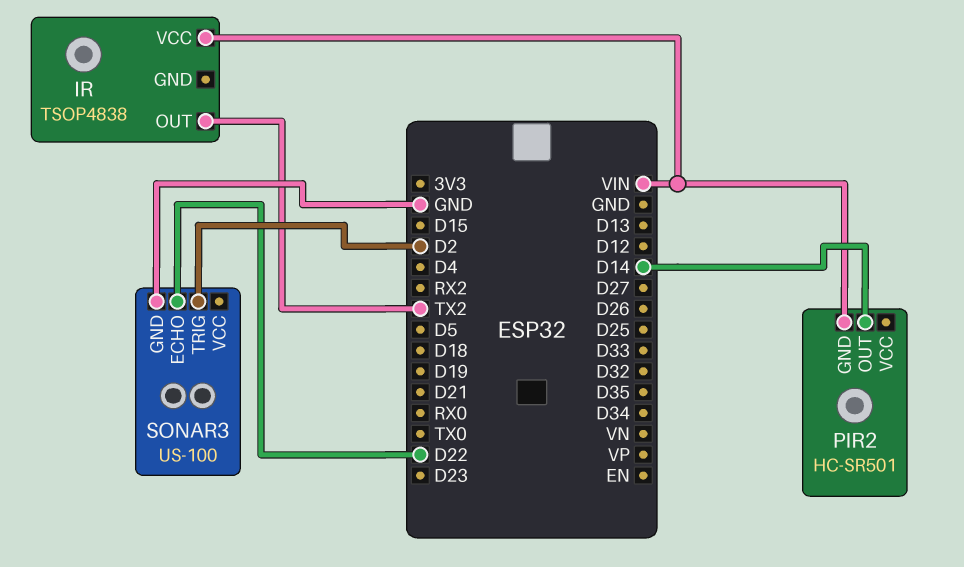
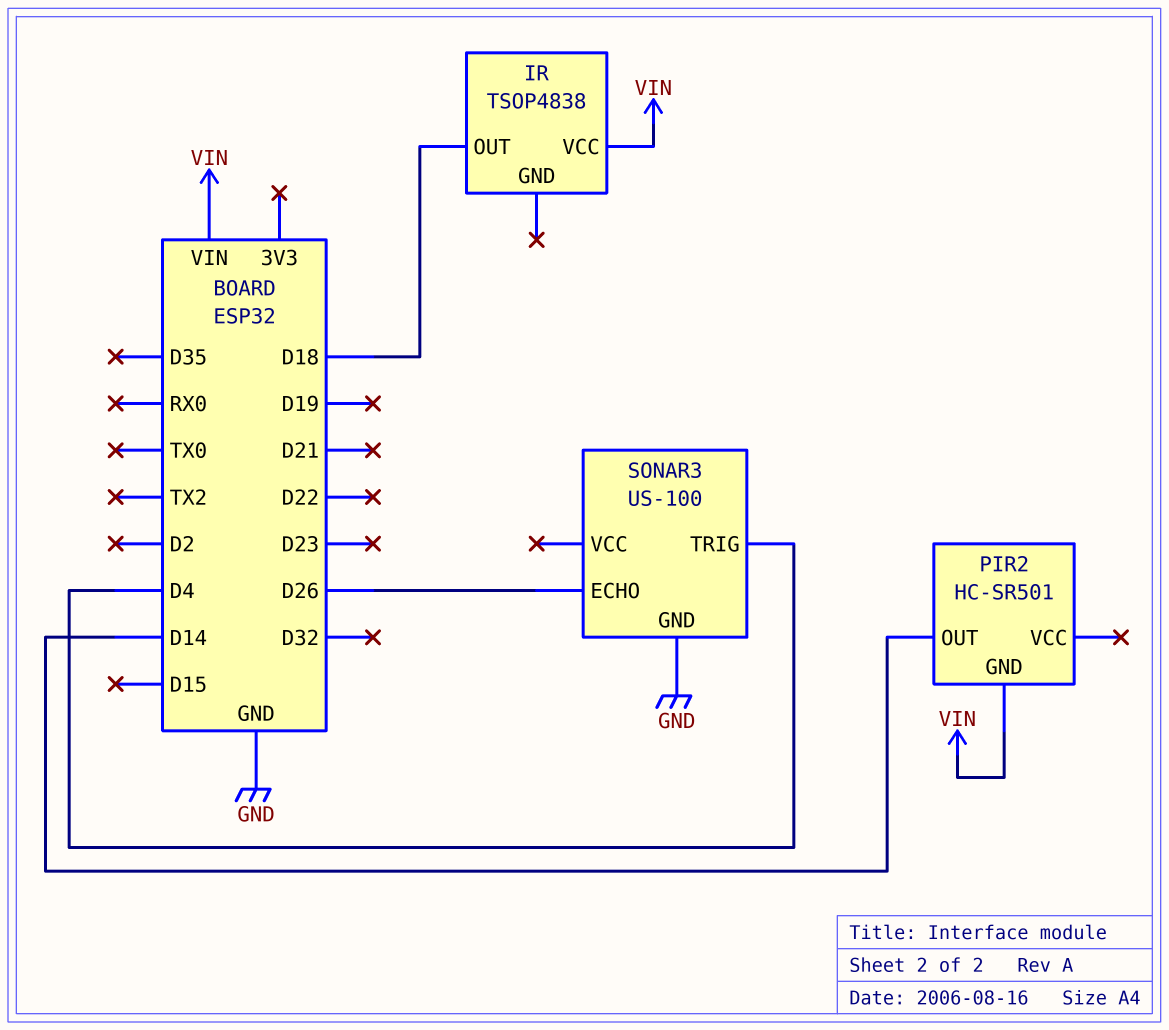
IR pin OUT: TX2 -> D18
SONAR3 pin ECHO: D22 -> D26
SONAR3 pin TRIG: D2 -> D4

